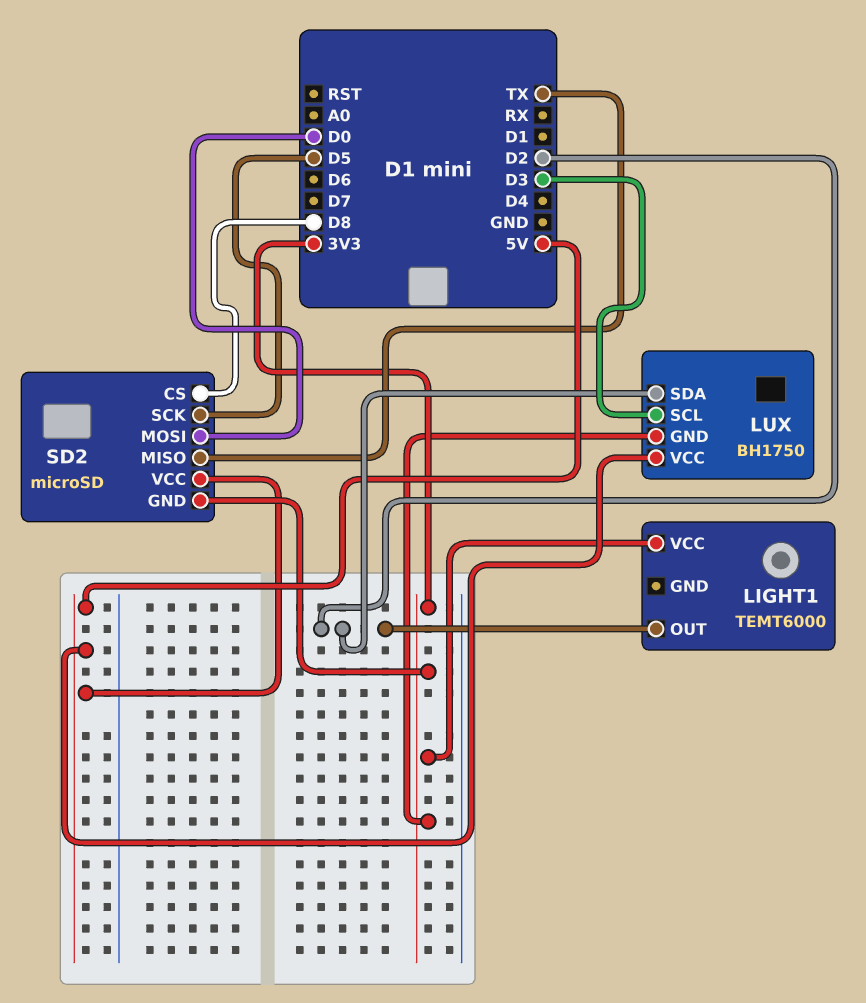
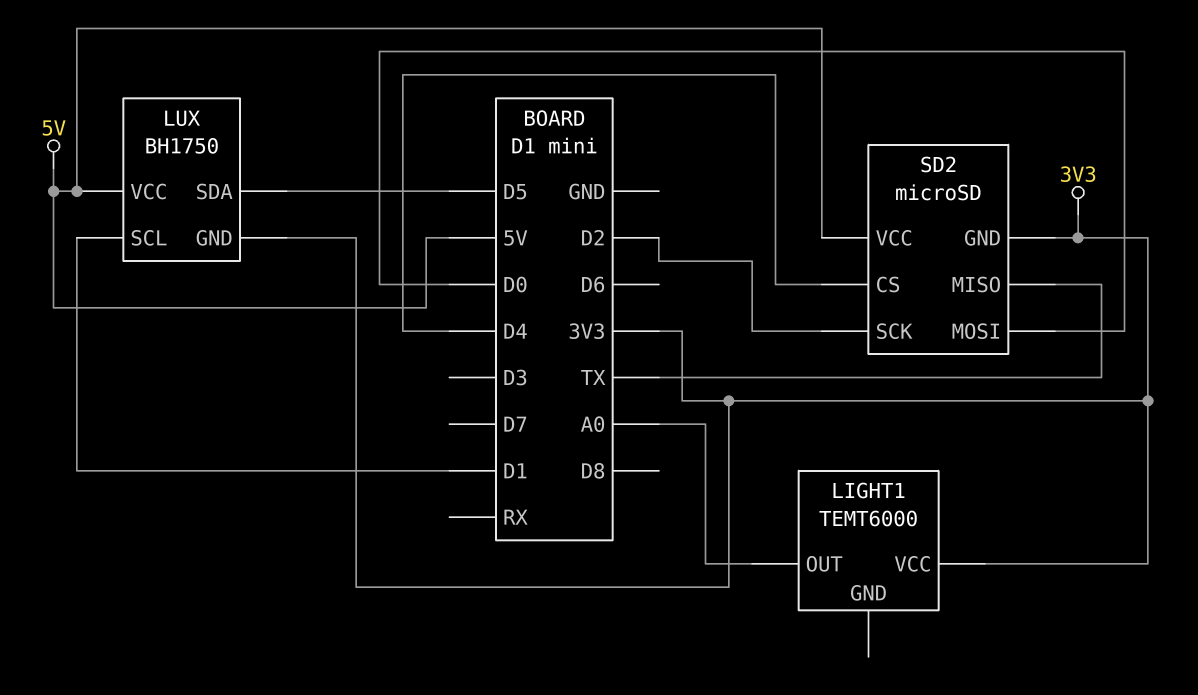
LIGHT1 pin OUT: D2 -> A0
LUX pin SCL: D3 -> D1
LUX pin SDA: D2 -> D5
SD2 pin CS: D8 -> D4
SD2 pin SCK: D5 -> D2

